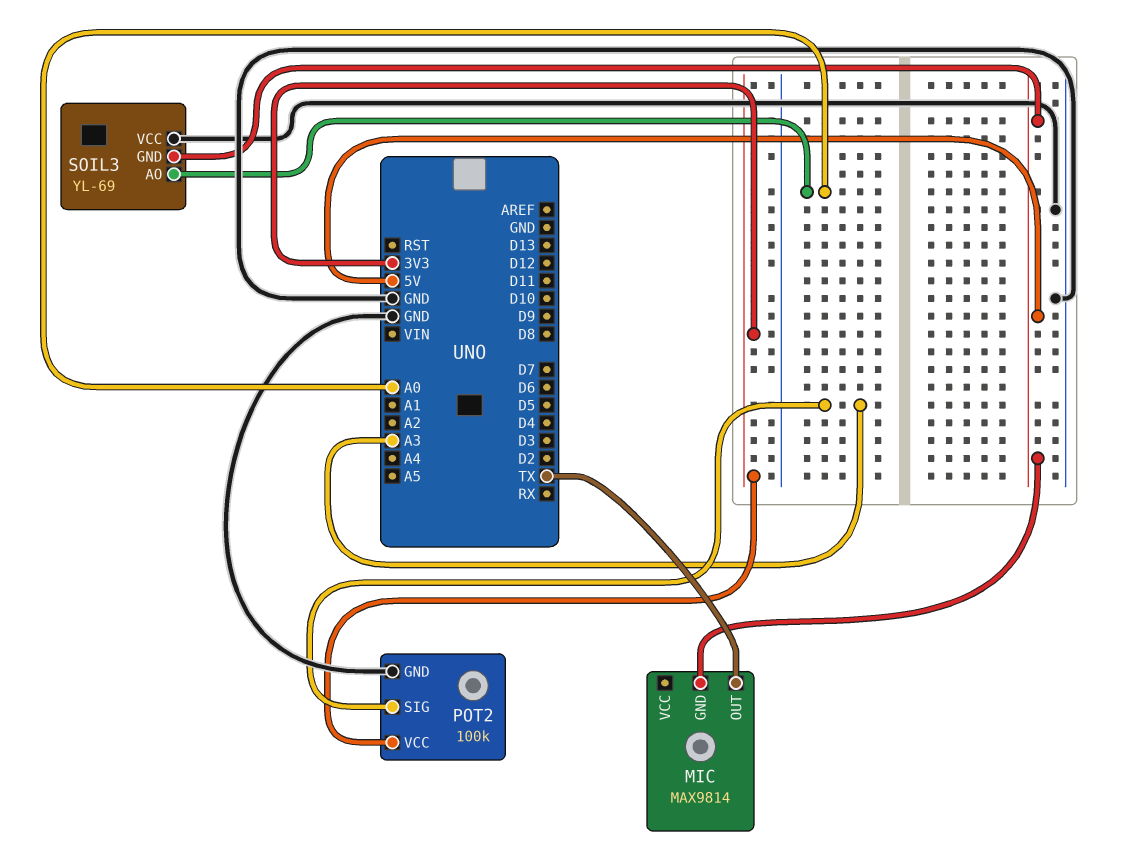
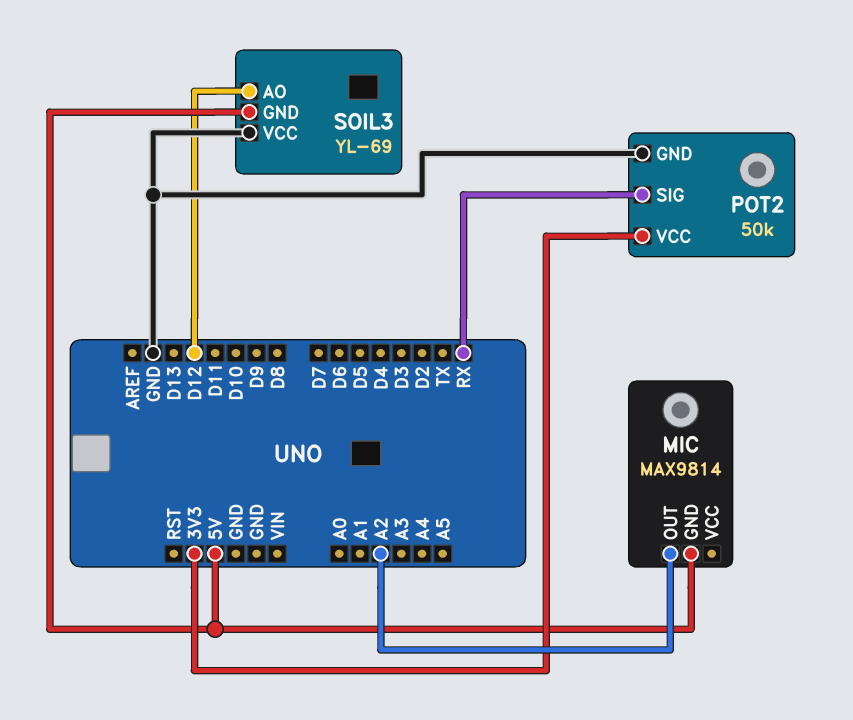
MIC pin OUT: TX -> A2
POT2: 100k -> 50k
POT2 pin SIG: A3 -> RX
SOIL3 pin AO: A0 -> D12

